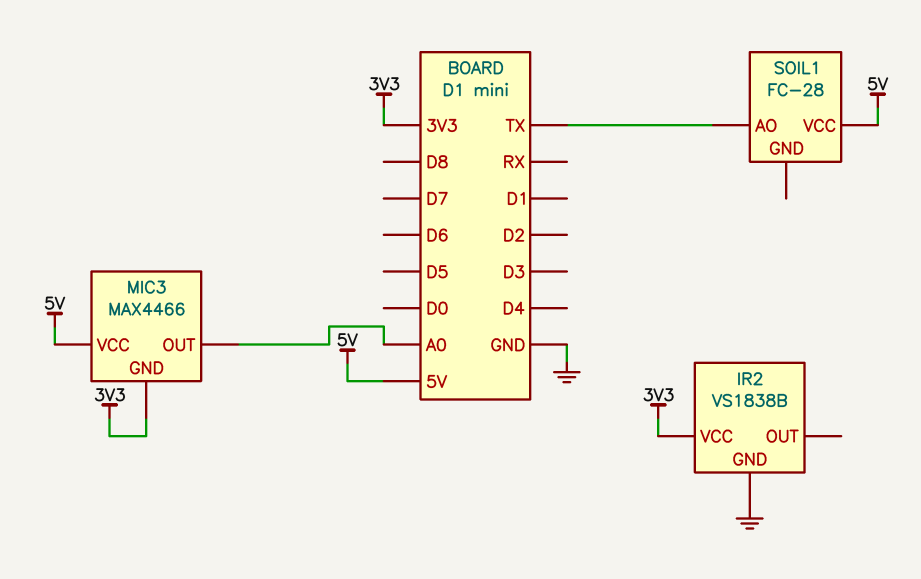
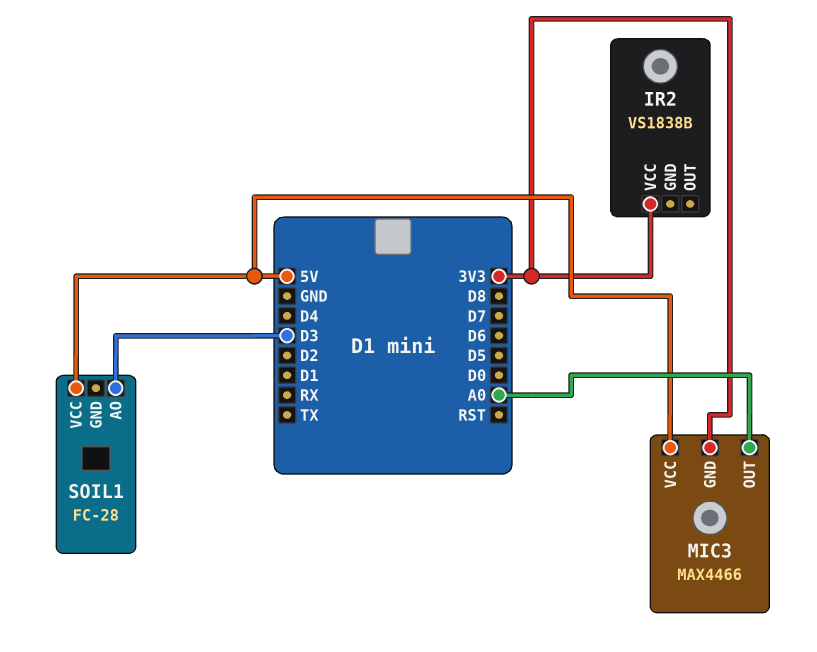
IR2 pin GND: GND -> none
SOIL1 pin AO: TX -> D3

